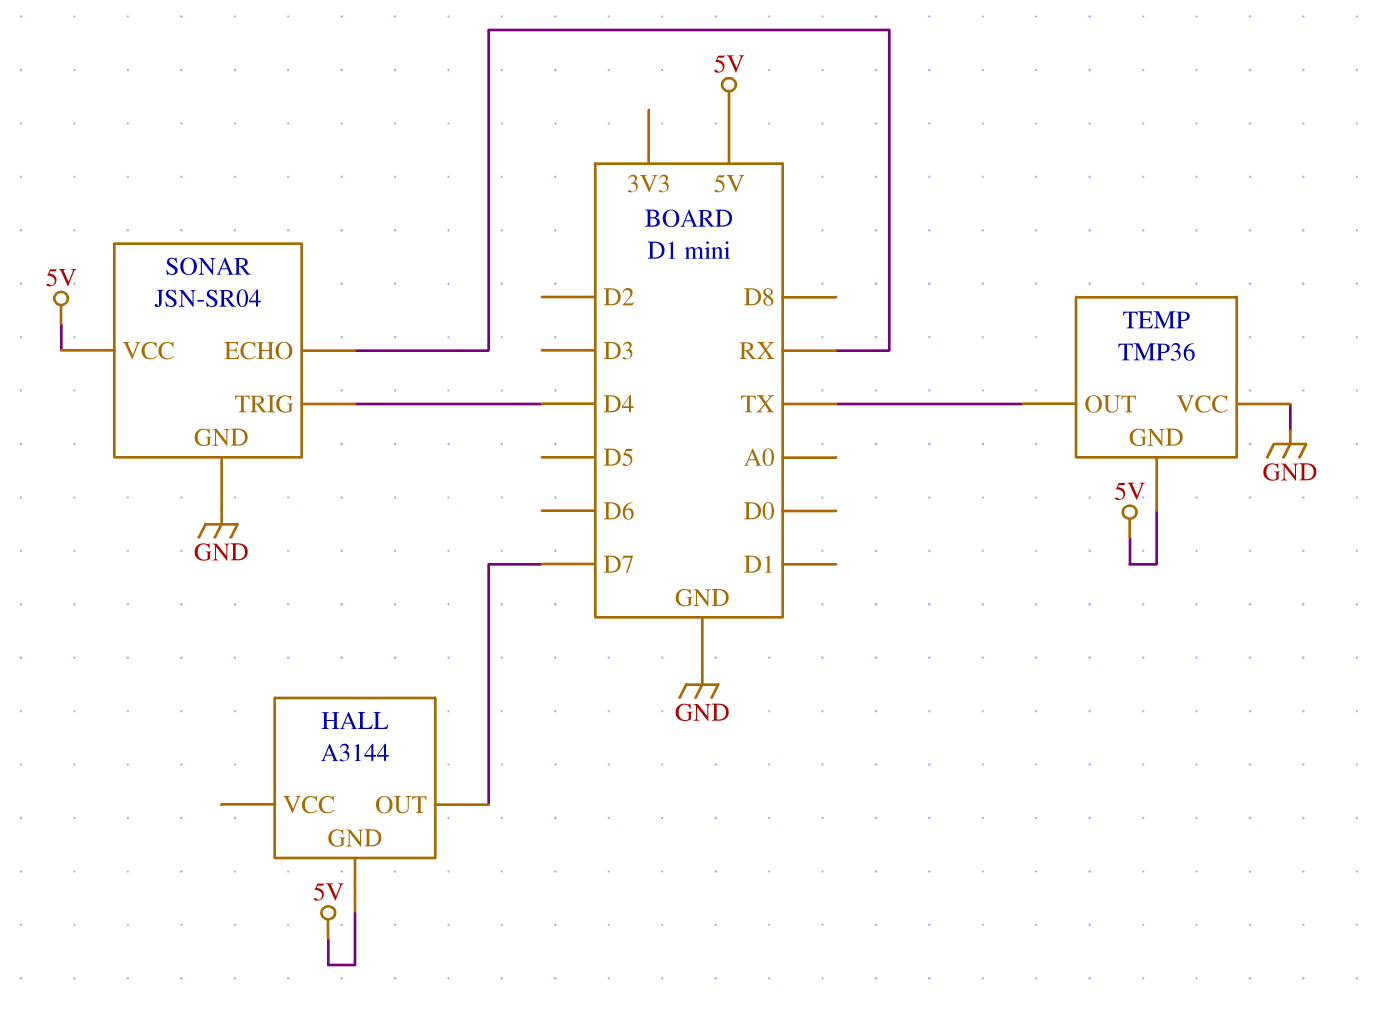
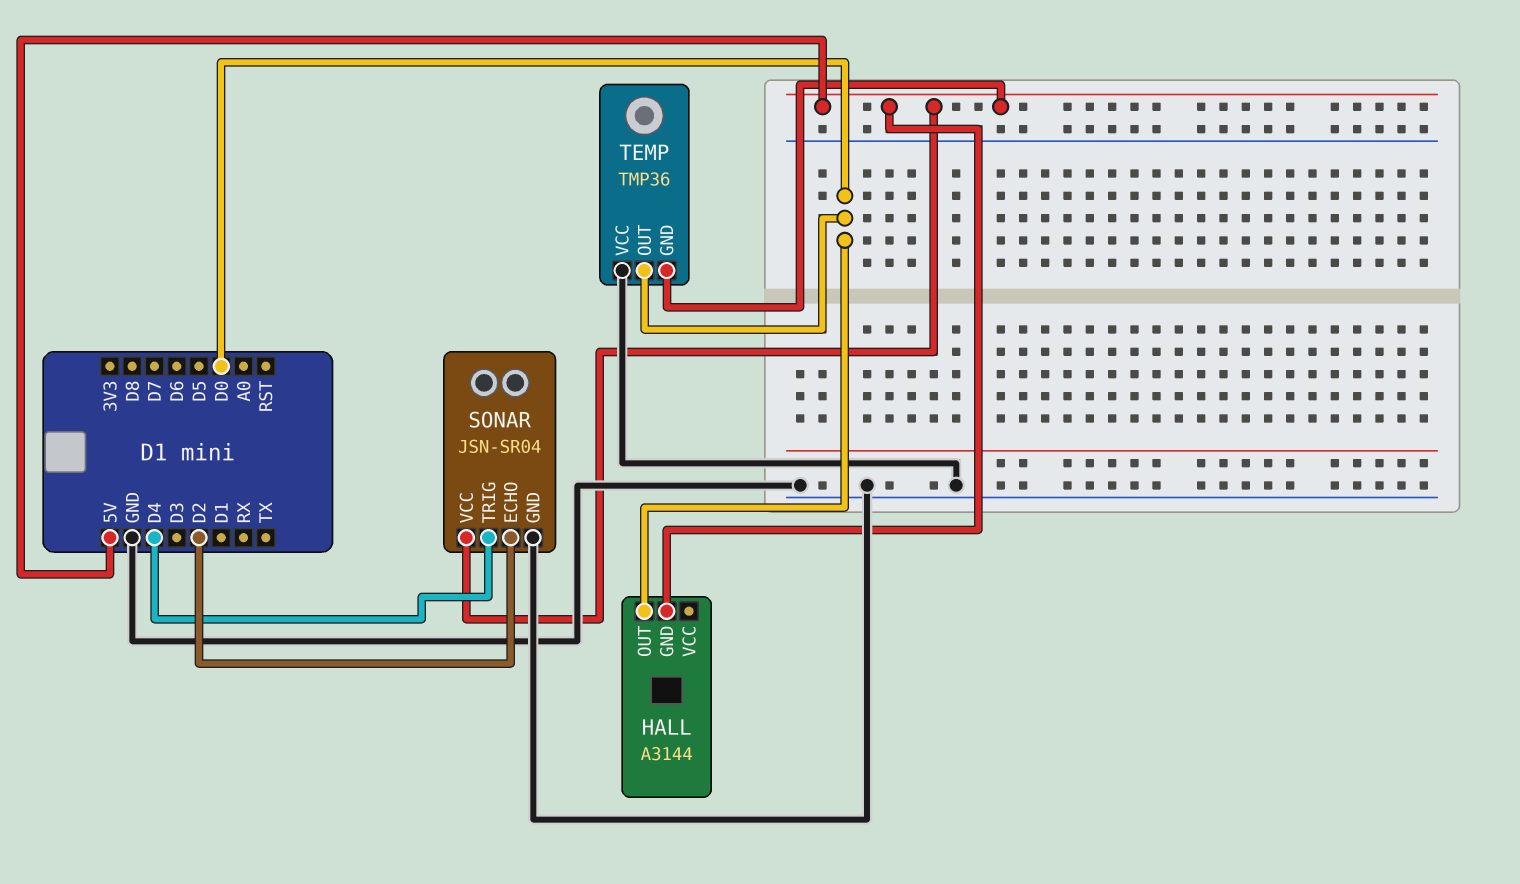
HALL pin OUT: D7 -> D0
SONAR pin ECHO: RX -> D2
TEMP pin OUT: TX -> D0

